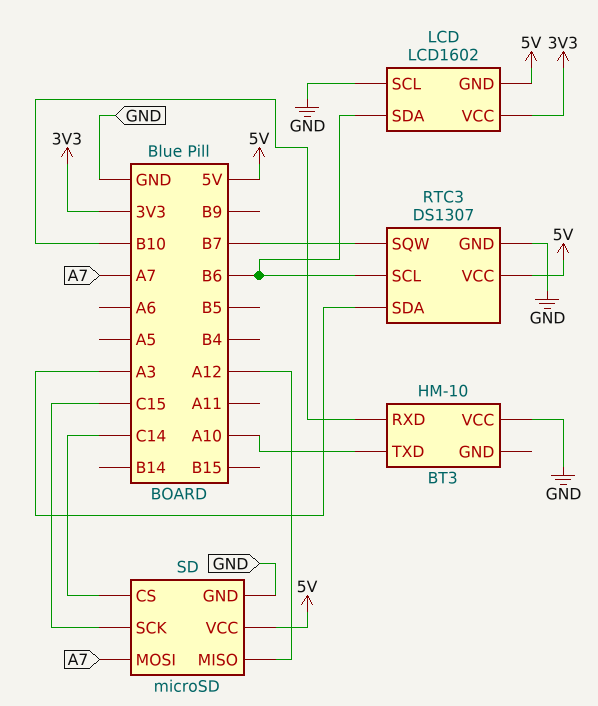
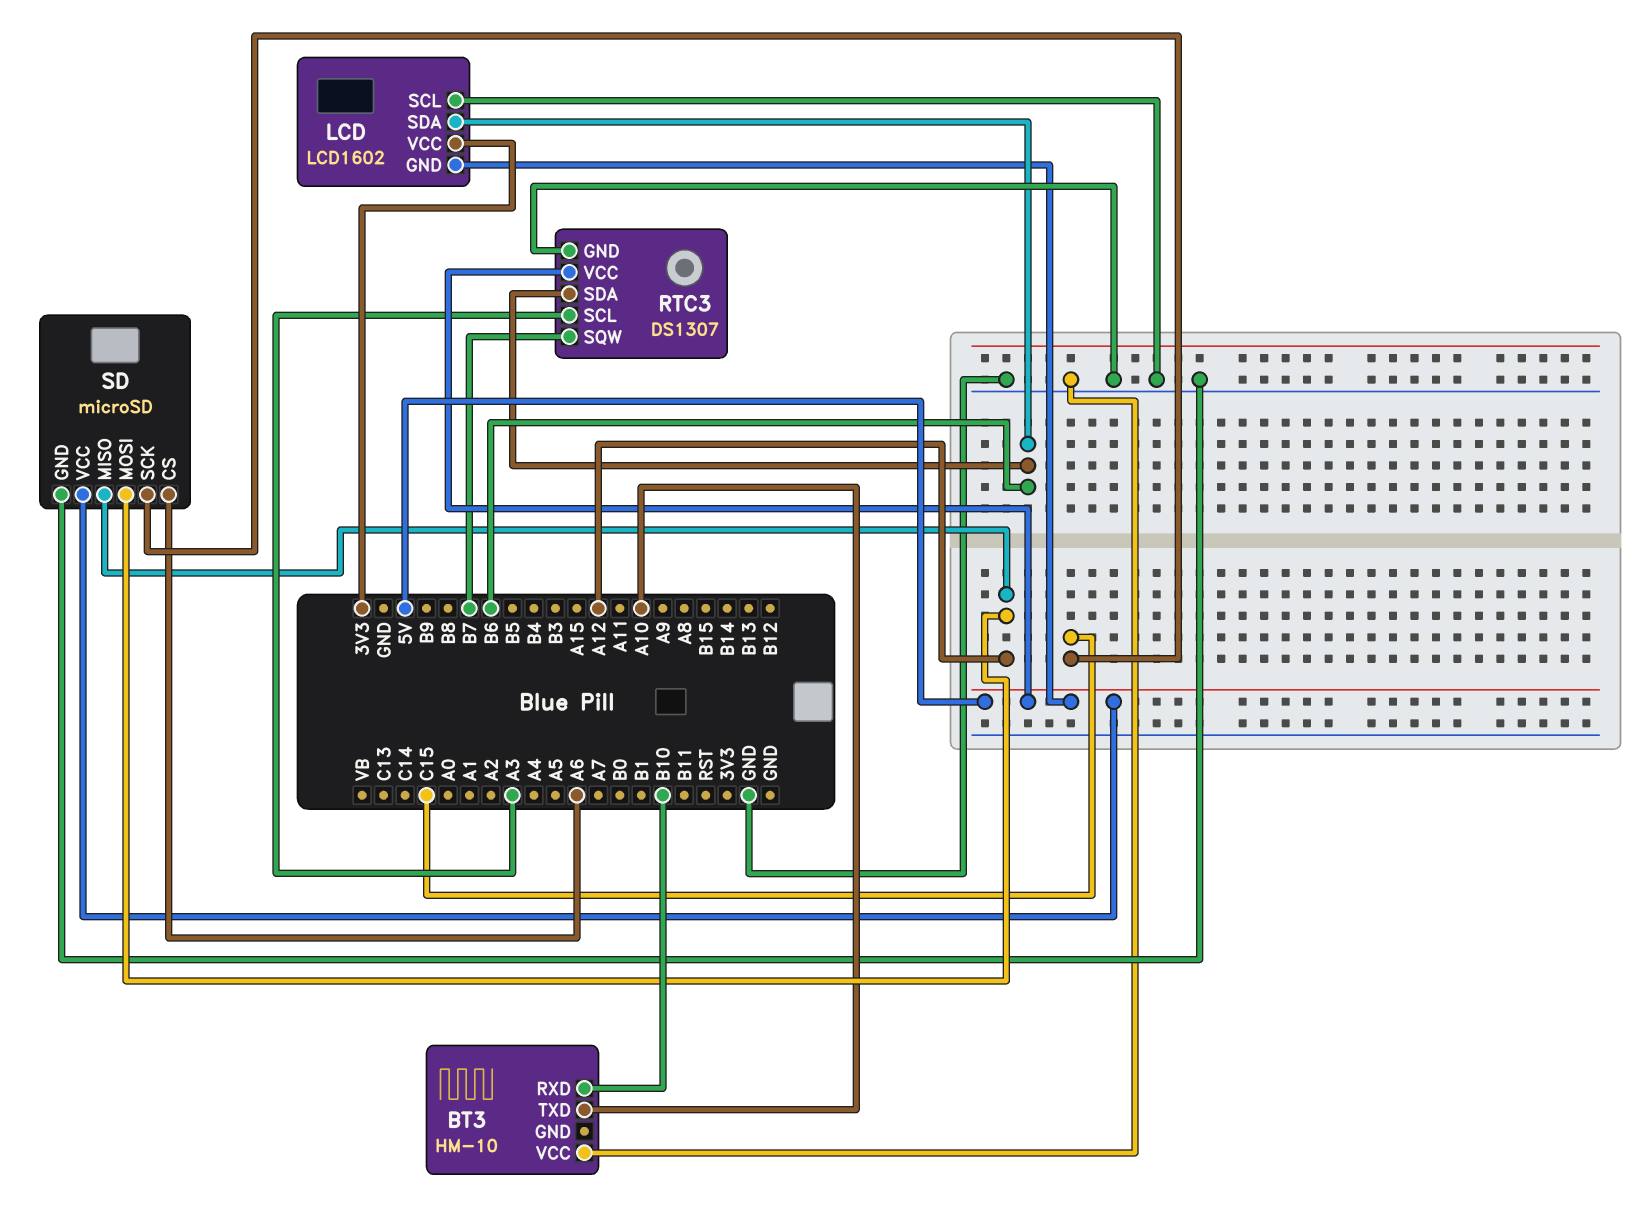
RTC3 pin SCL: B6 -> A3
RTC3 pin SDA: A3 -> B6
SD pin CS: C14 -> A6
SD pin MOSI: A7 -> A12

